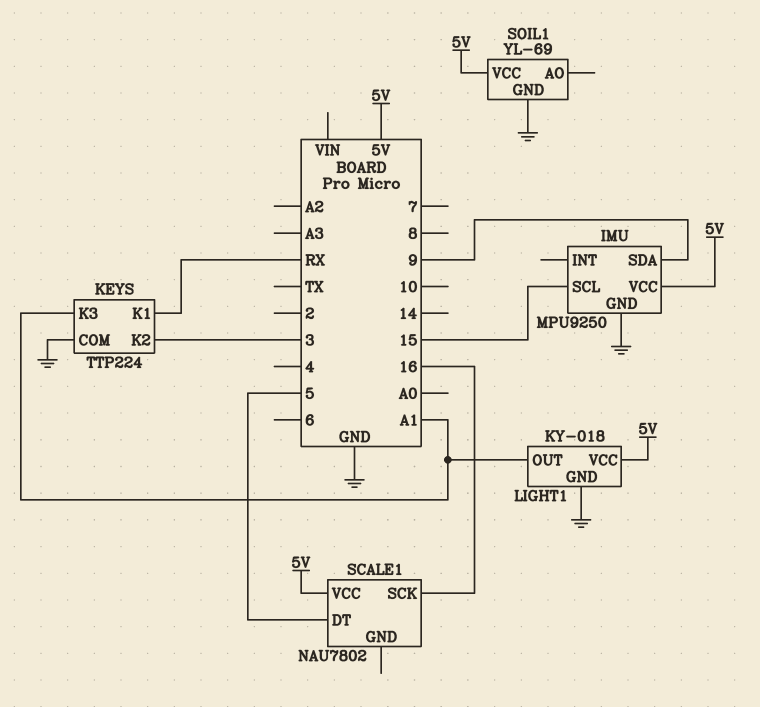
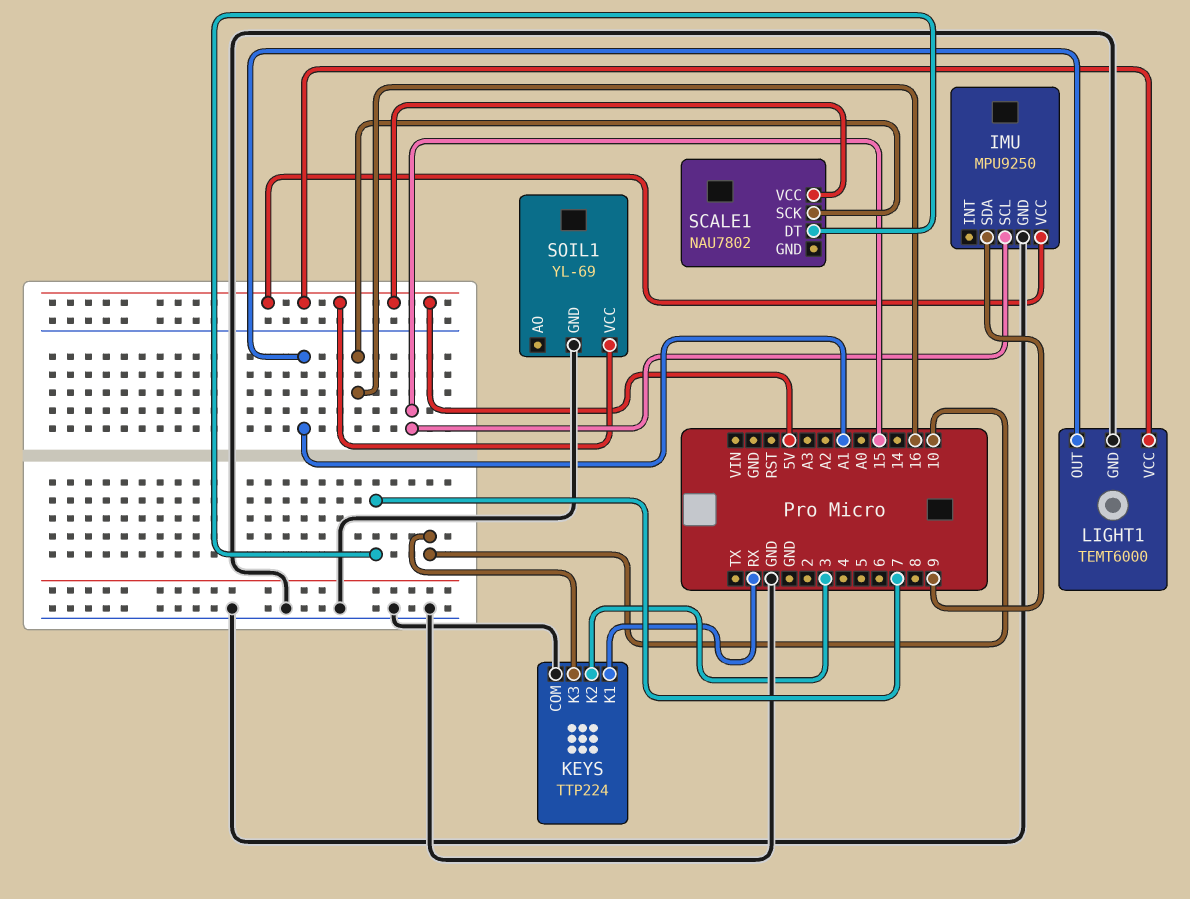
KEYS pin K3: A1 -> 10
LIGHT1: KY-018 -> TEMT6000
SCALE1 pin DT: 5 -> 7

